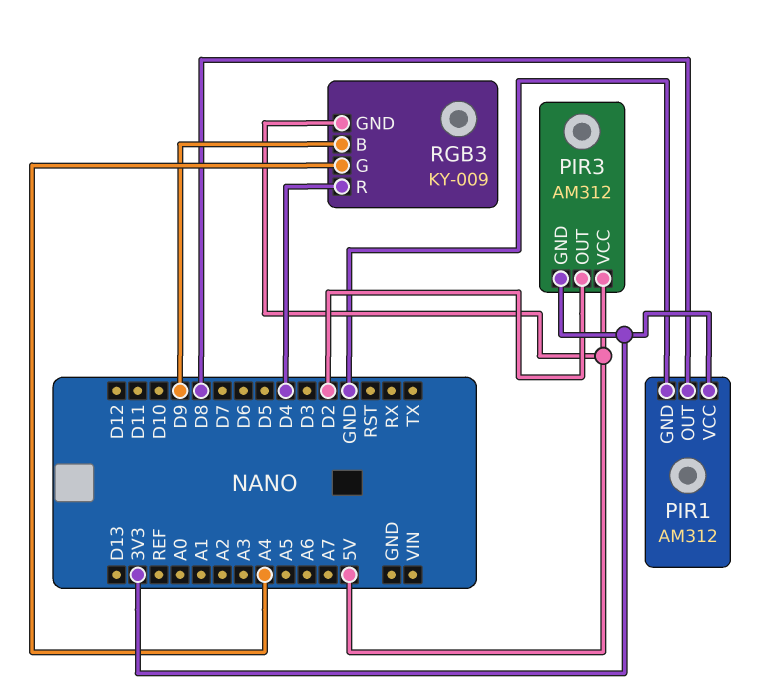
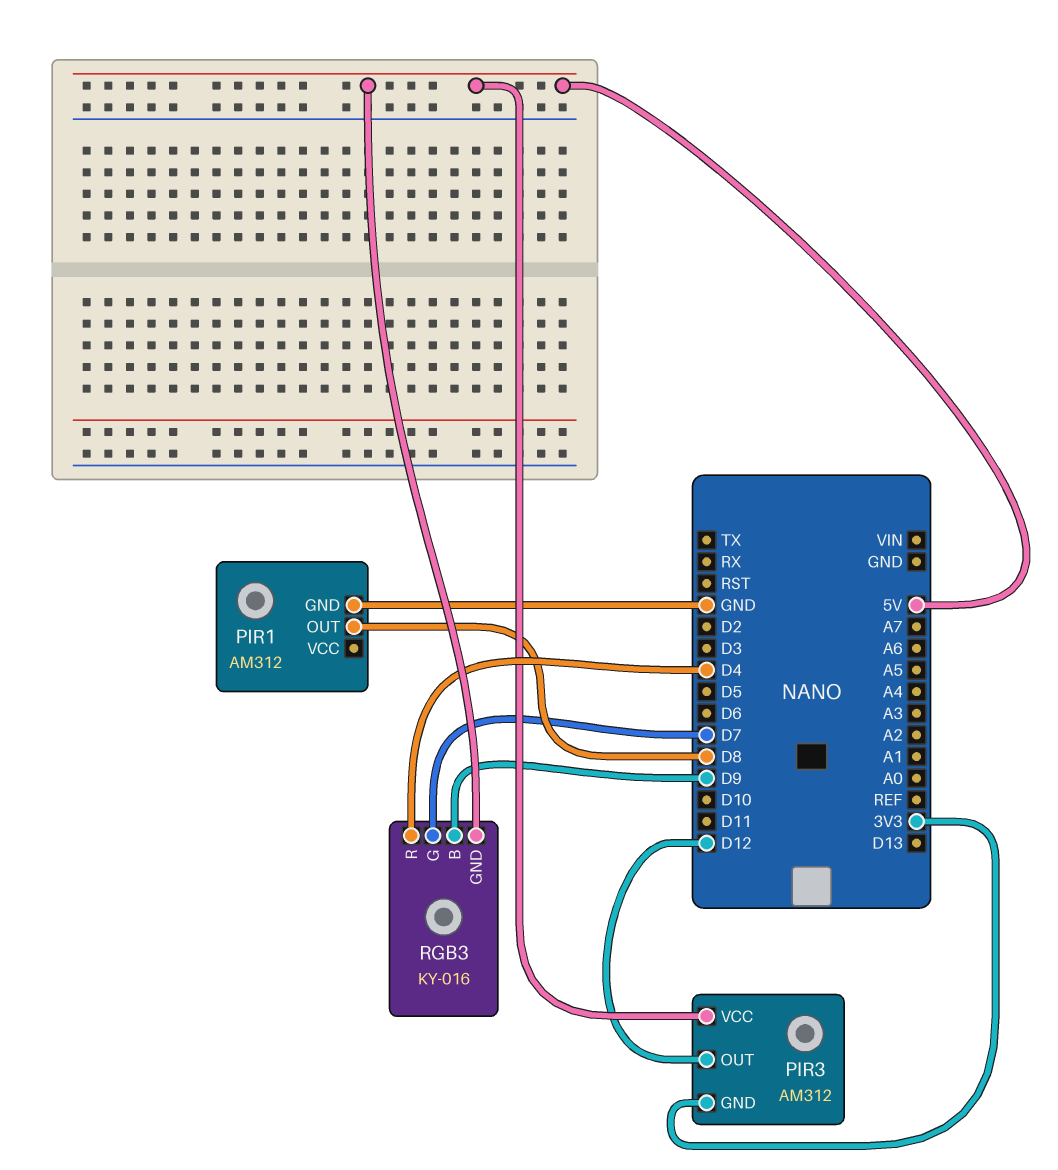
PIR1 pin VCC: 3V3 -> none
PIR3 pin OUT: D2 -> D12
RGB3: KY-009 -> KY-016
RGB3 pin G: A4 -> D7

